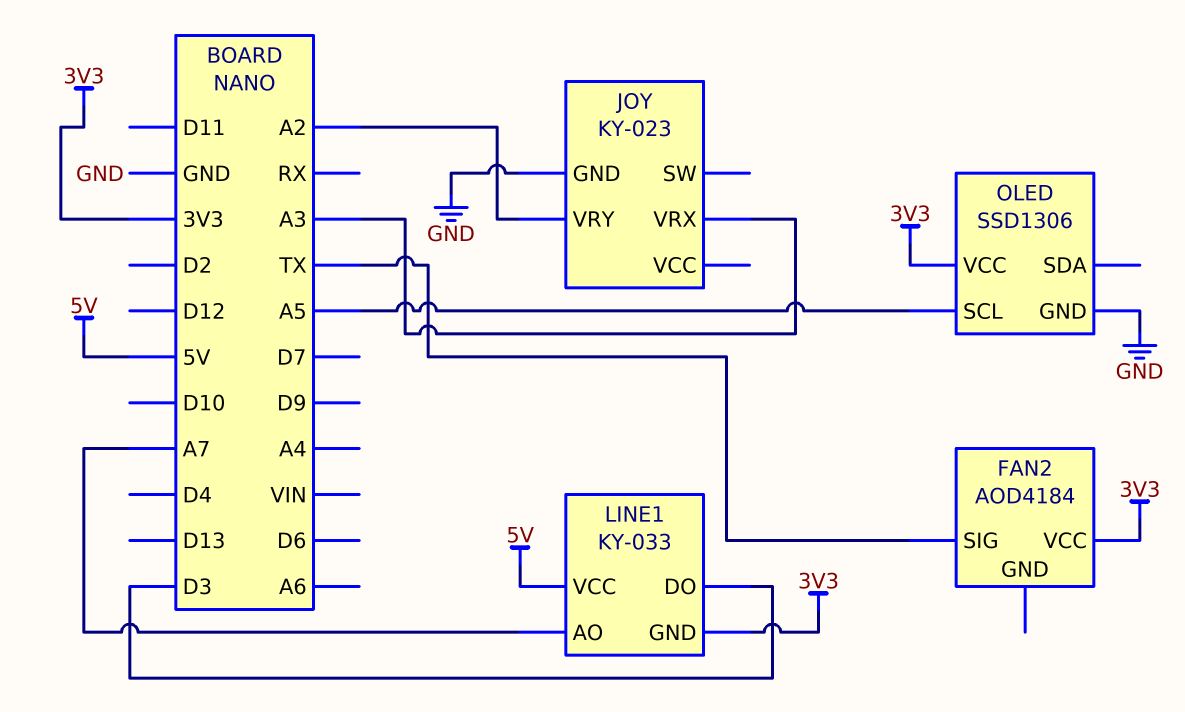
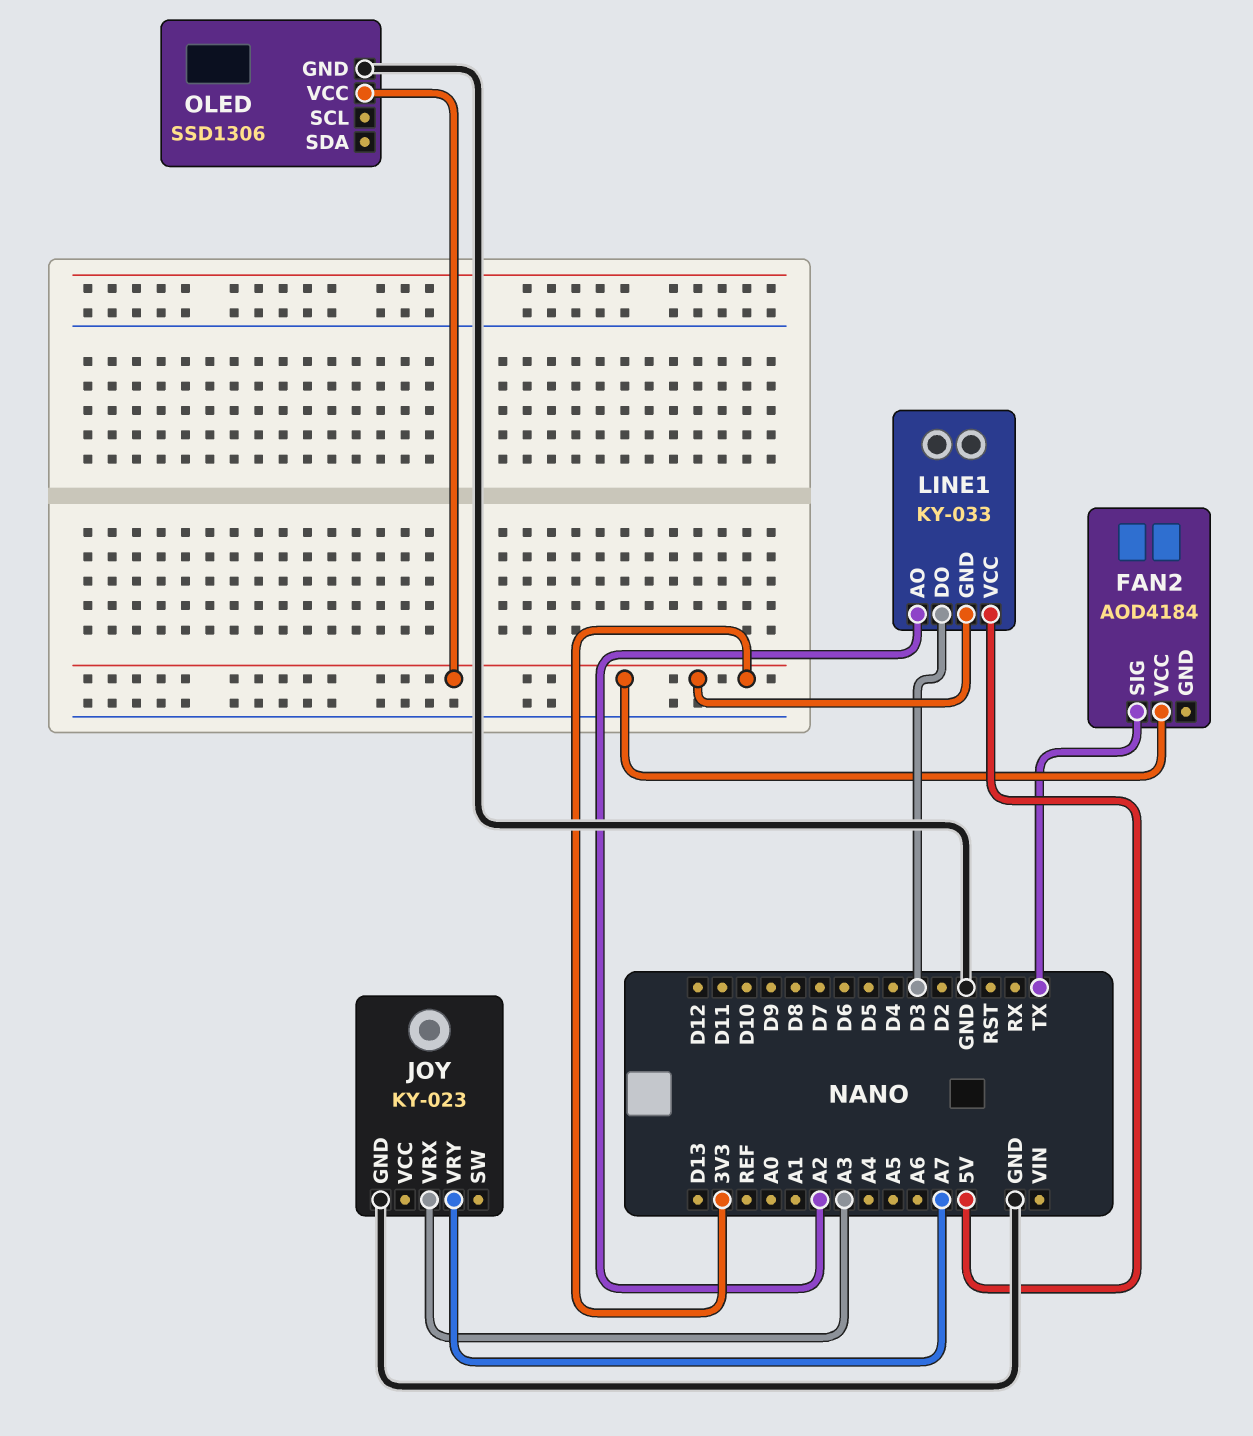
JOY pin VRY: A2 -> A7
LINE1 pin AO: A7 -> A2
OLED pin SCL: A5 -> none

